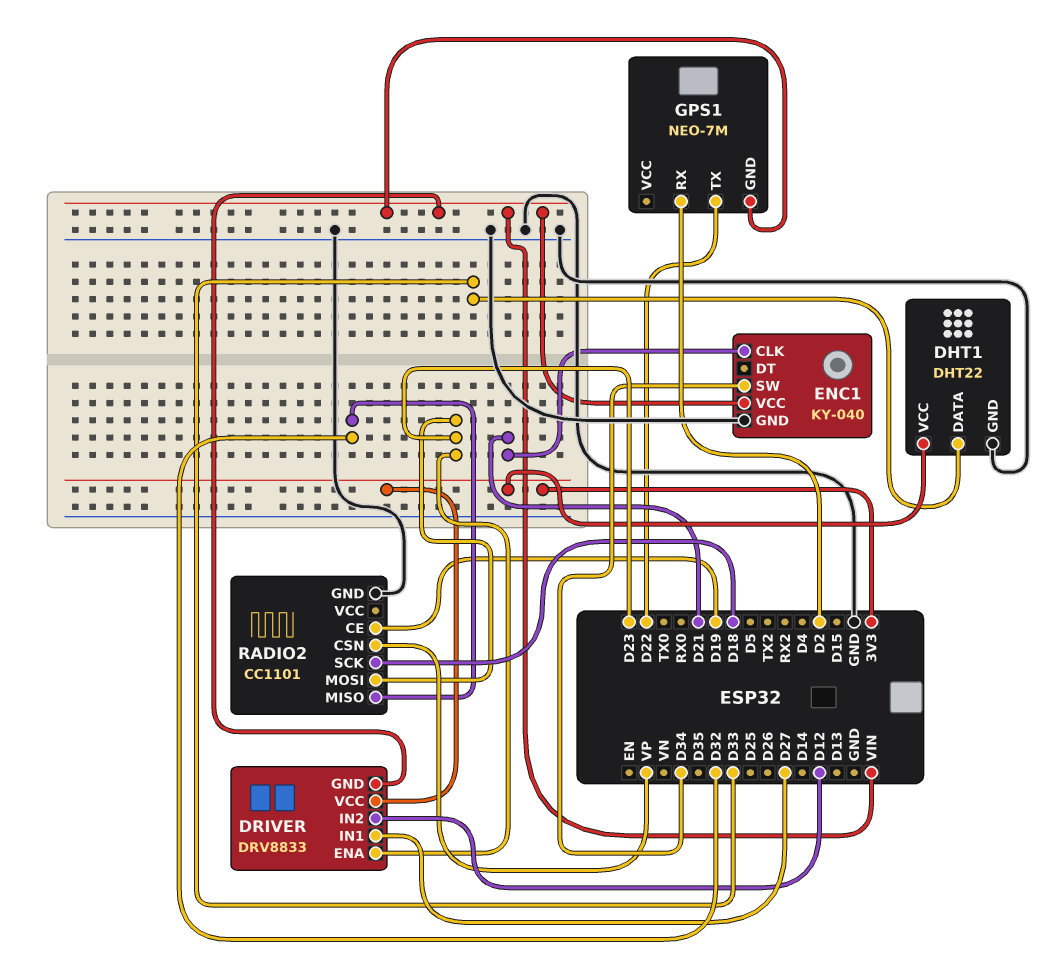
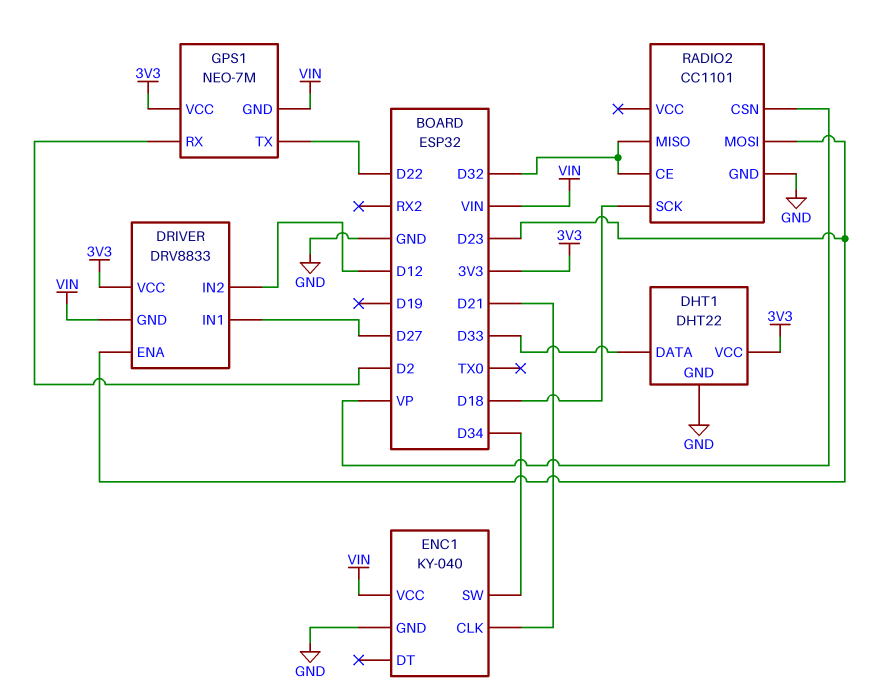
GPS1 pin VCC: none -> 3V3
RADIO2 pin CE: D19 -> D32

